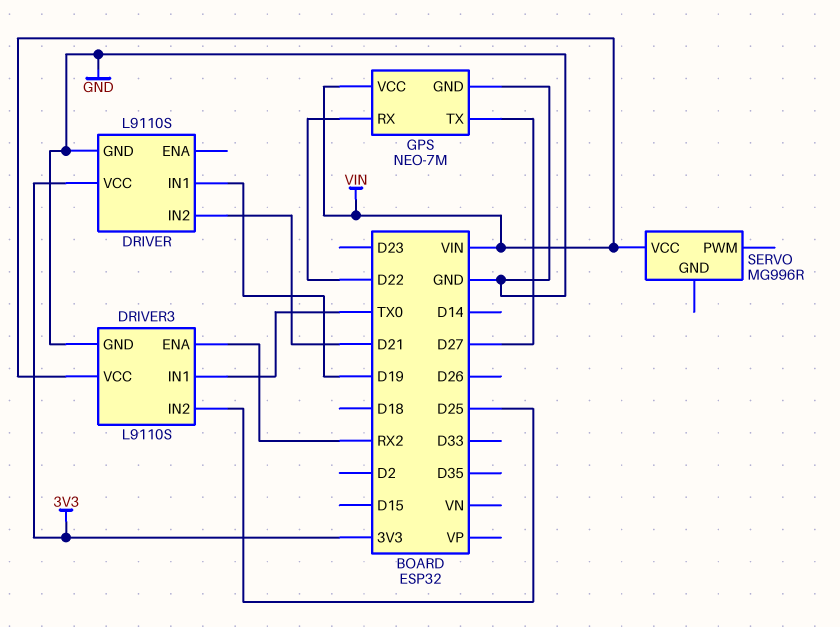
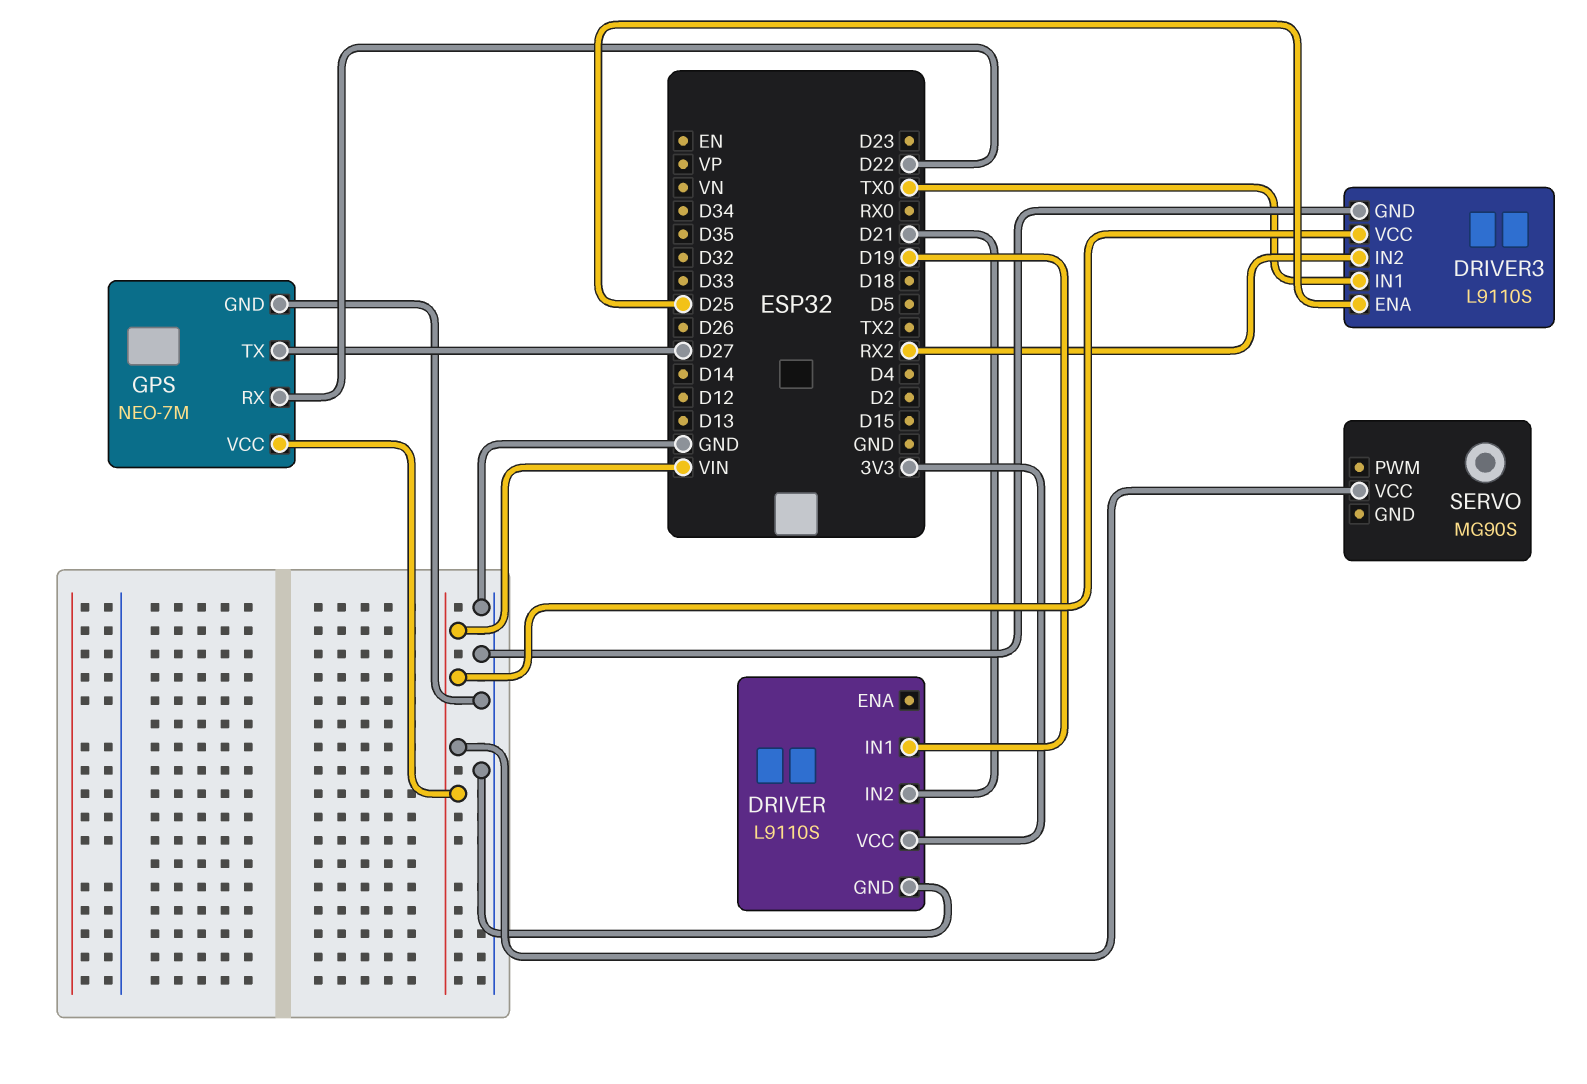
DRIVER3 pin ENA: RX2 -> D25
DRIVER3 pin IN2: D25 -> RX2
SERVO: MG996R -> MG90S

